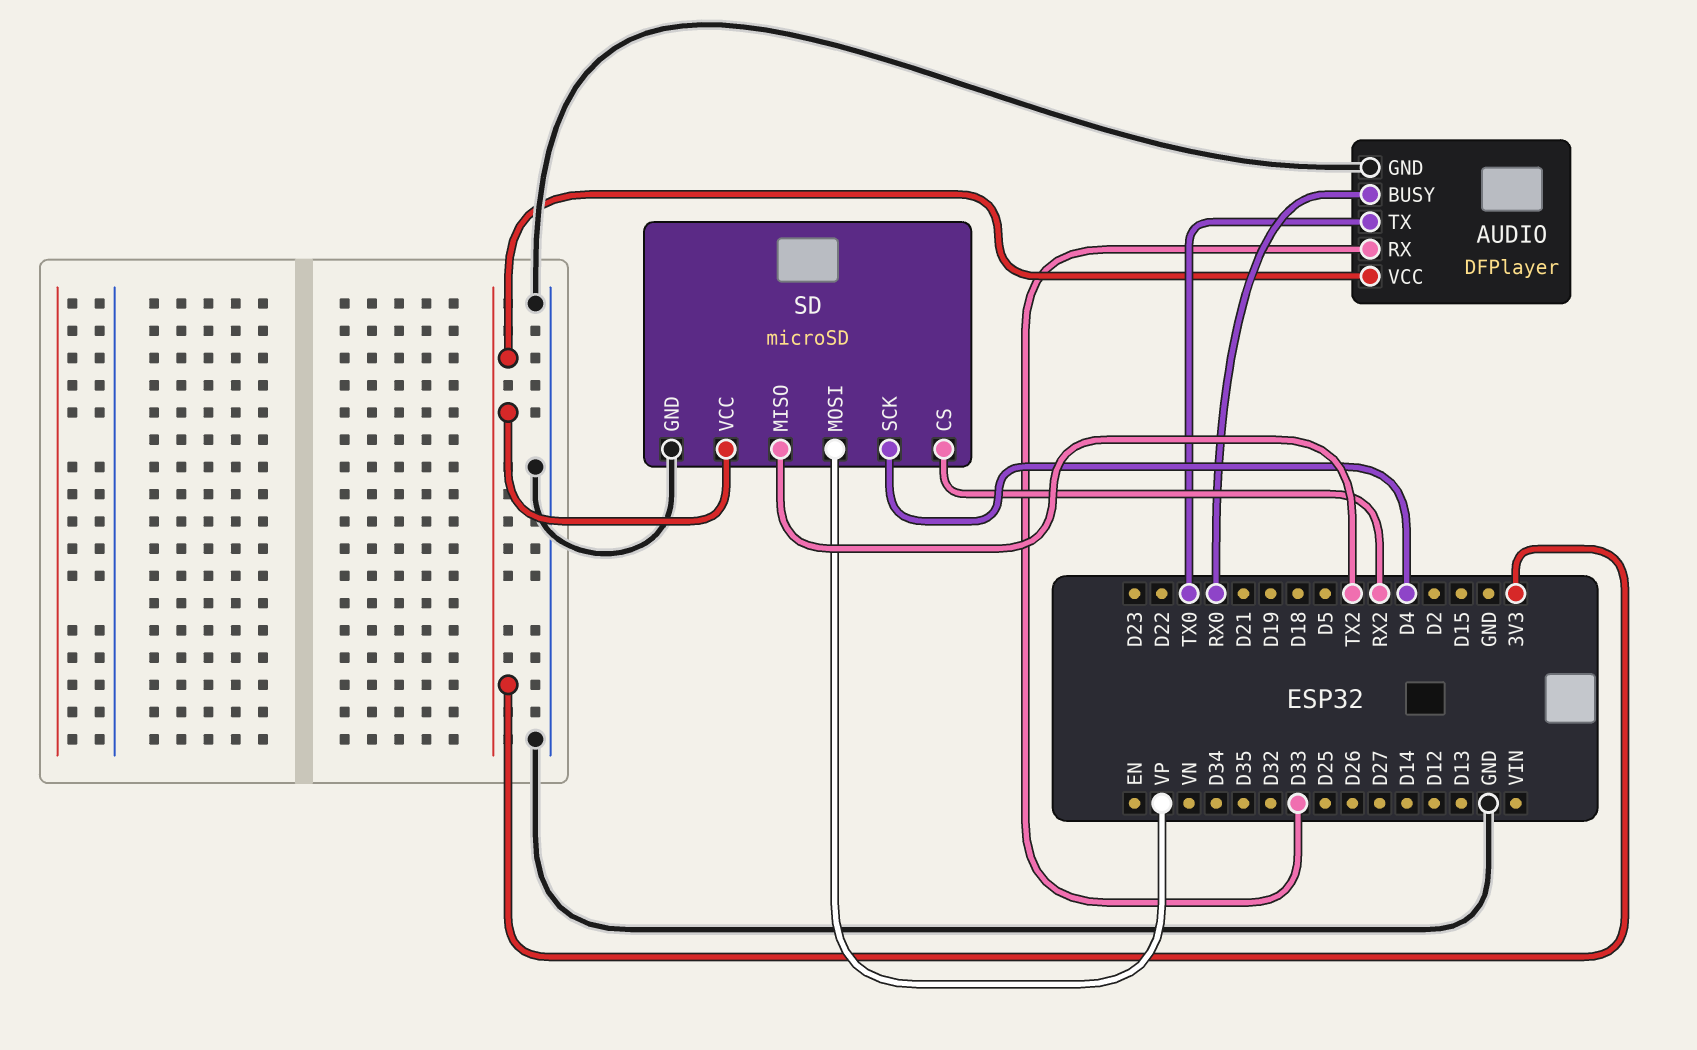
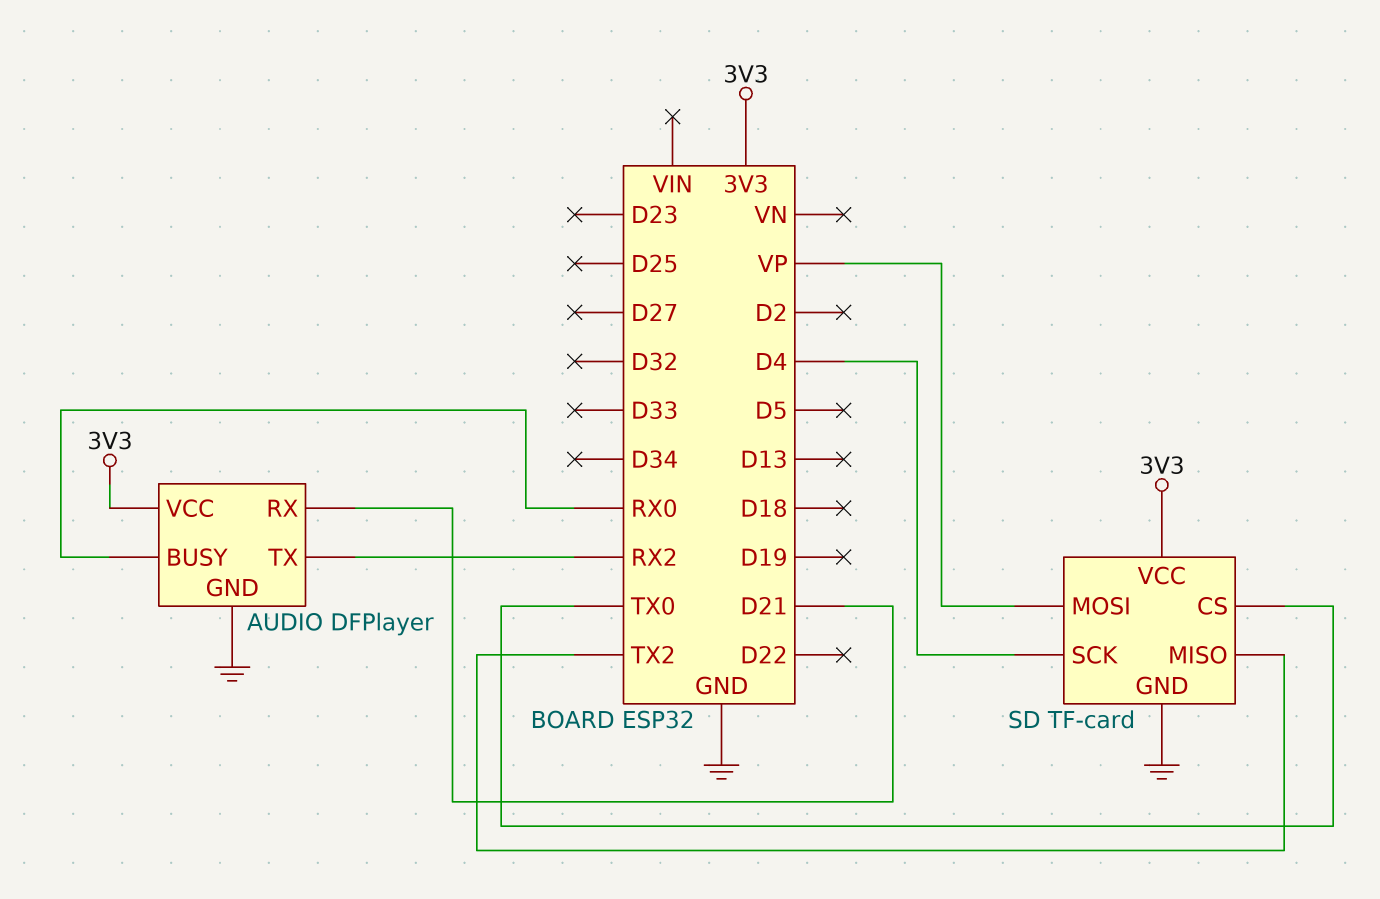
AUDIO pin RX: D33 -> D21
AUDIO pin TX: TX0 -> RX2
SD: microSD -> TF-card
SD pin CS: RX2 -> TX0

